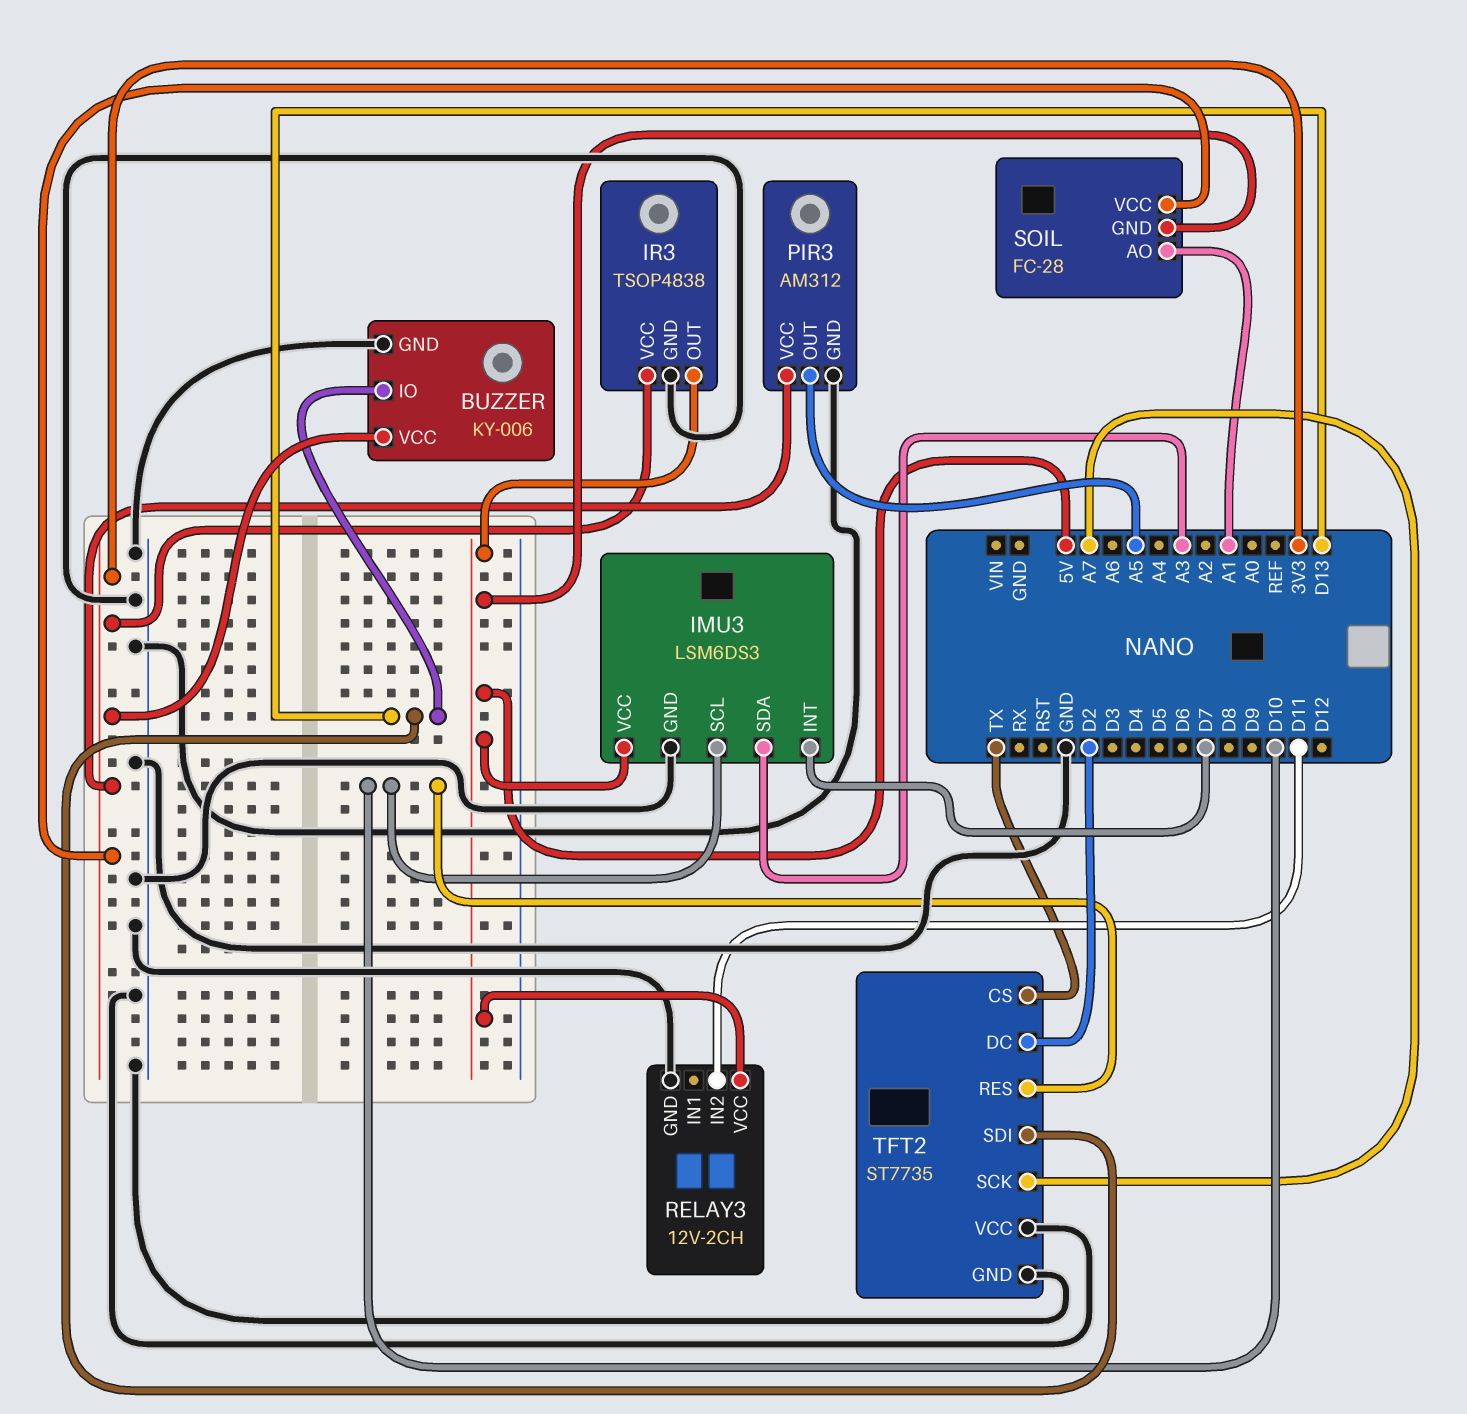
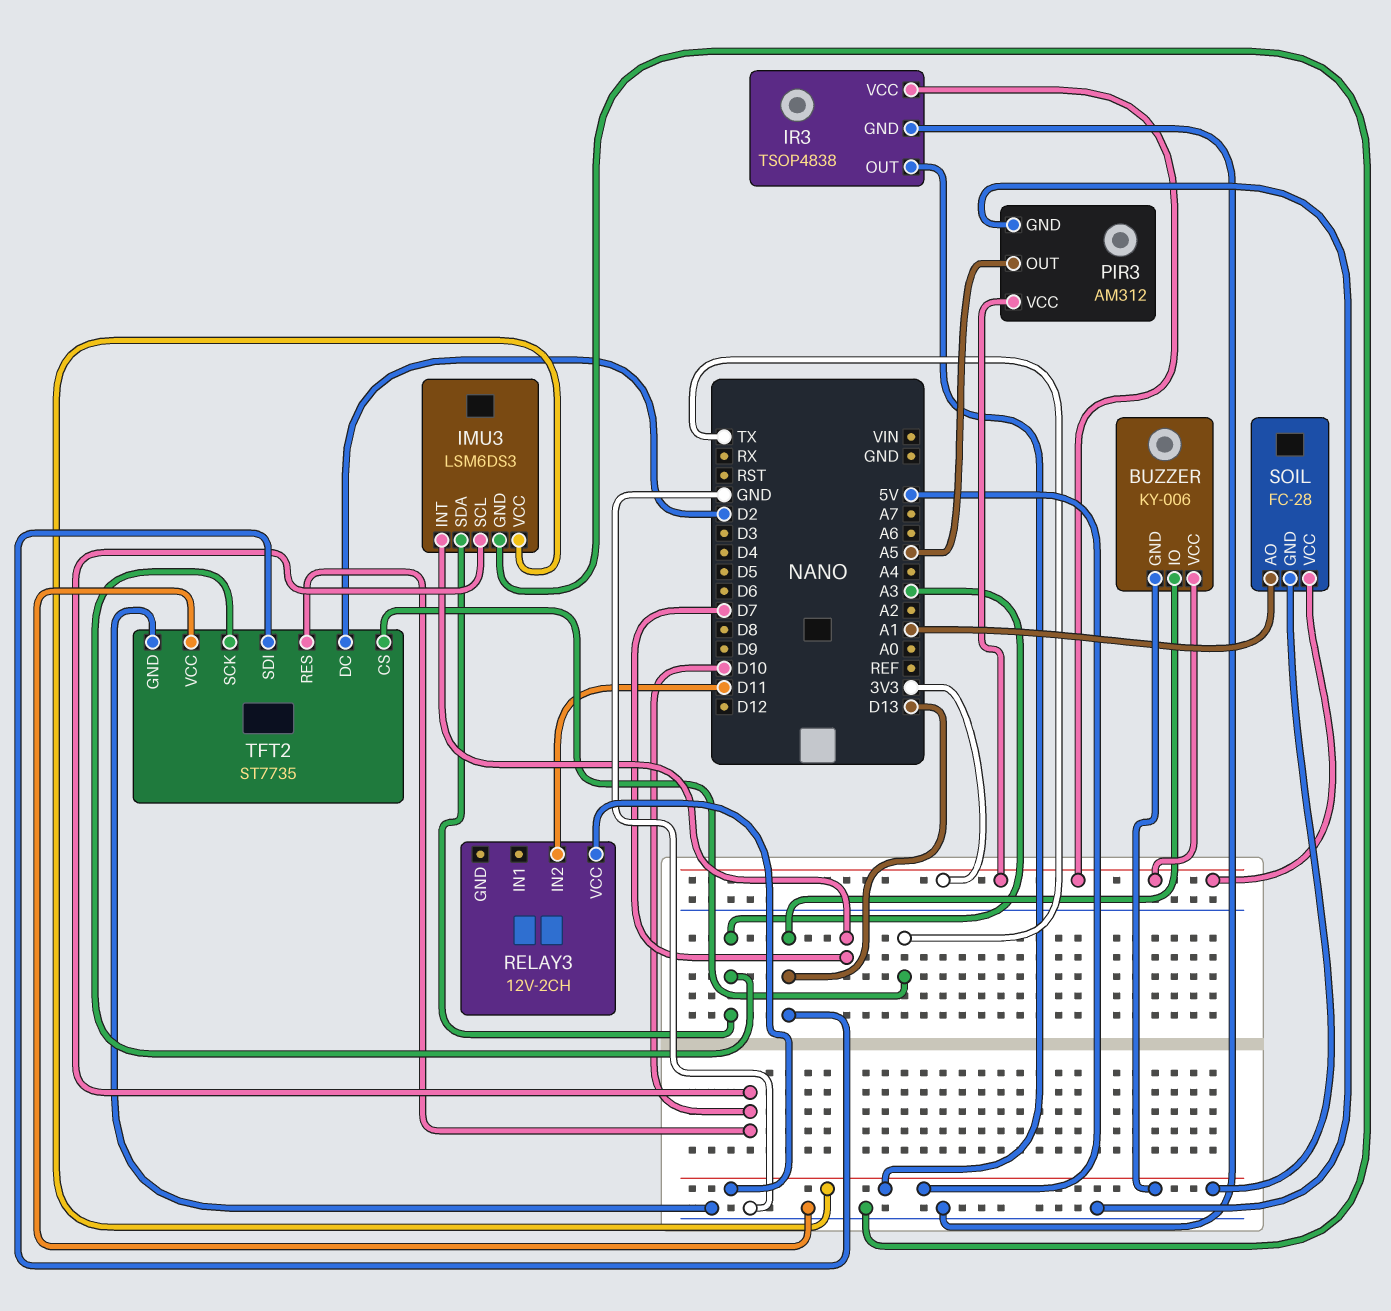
BUZZER pin GND: GND -> 5V
RELAY3 pin GND: GND -> none
TFT2 pin SCK: A7 -> A3

